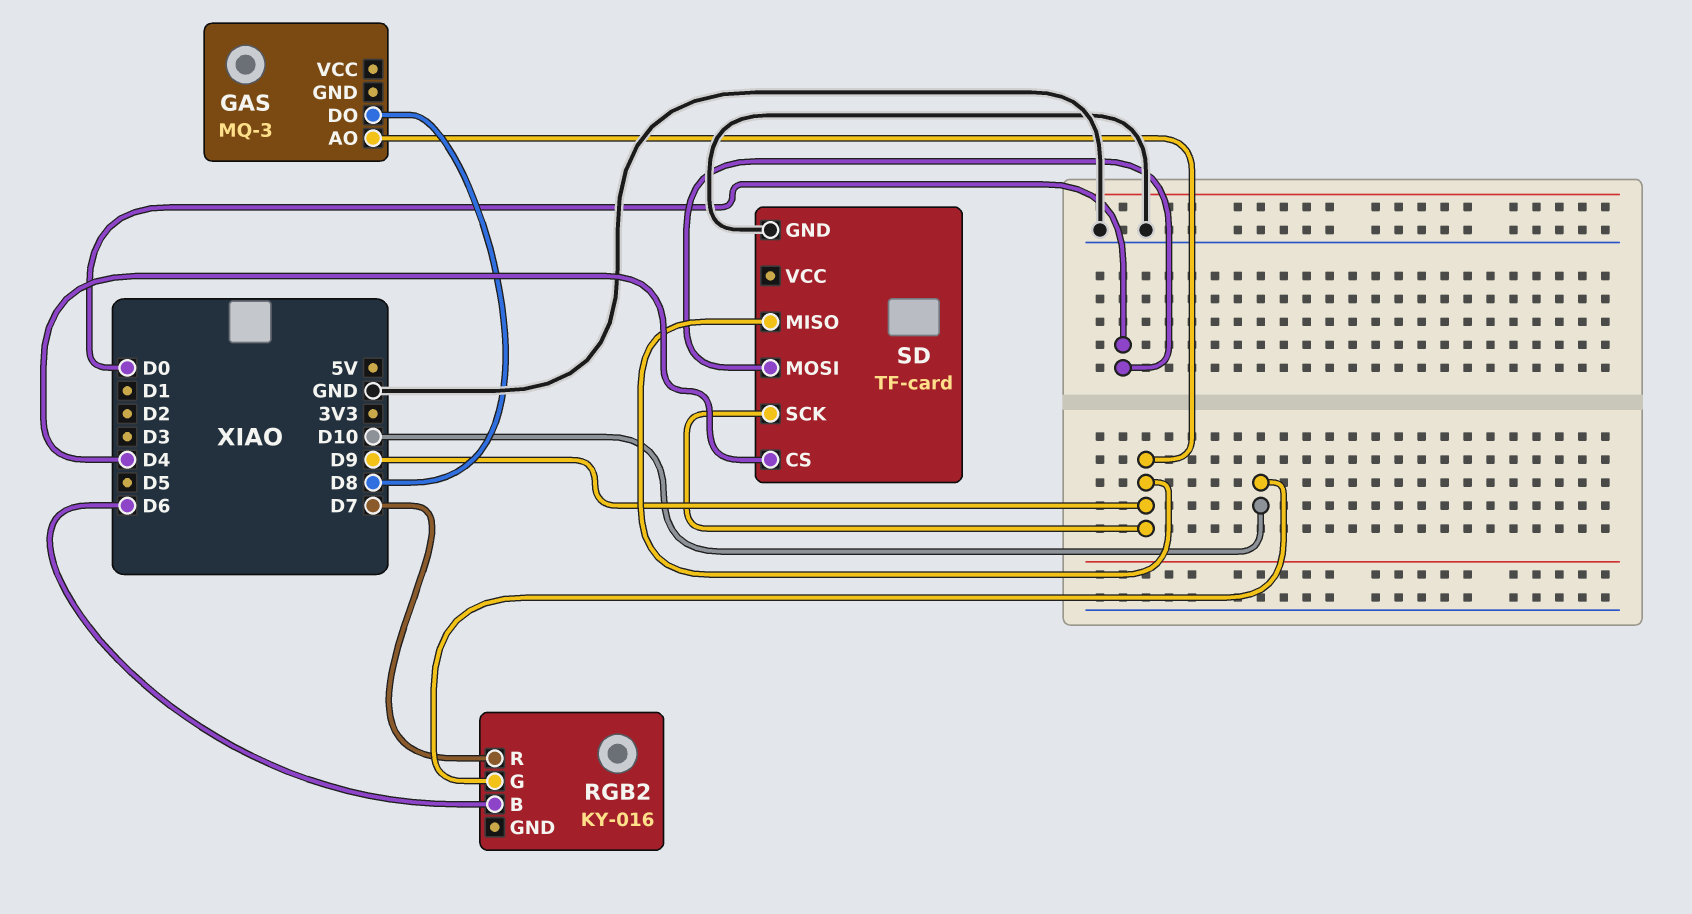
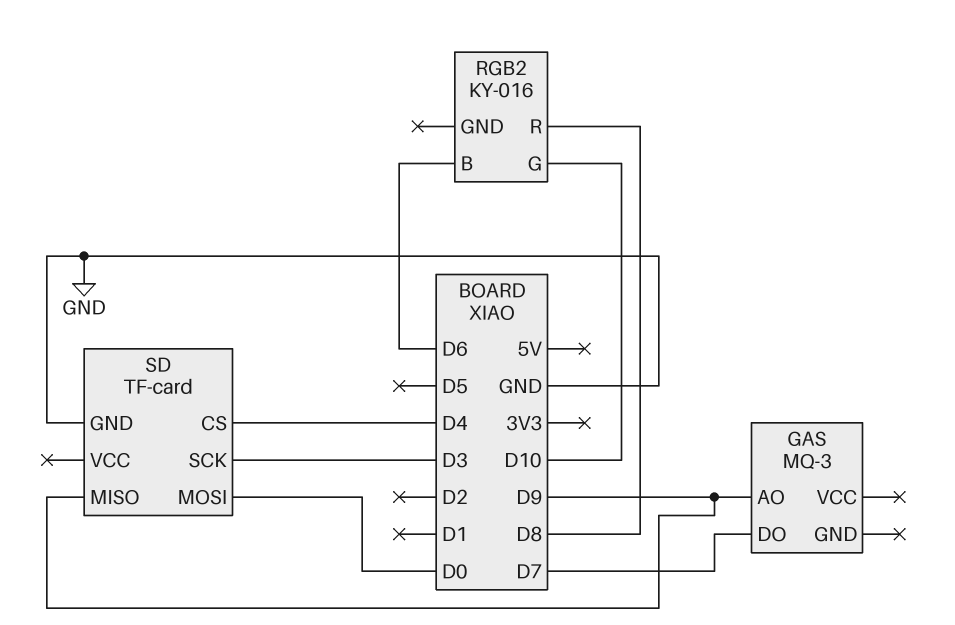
GAS pin DO: D8 -> D7
RGB2 pin R: D7 -> D8
SD pin SCK: D9 -> D3

